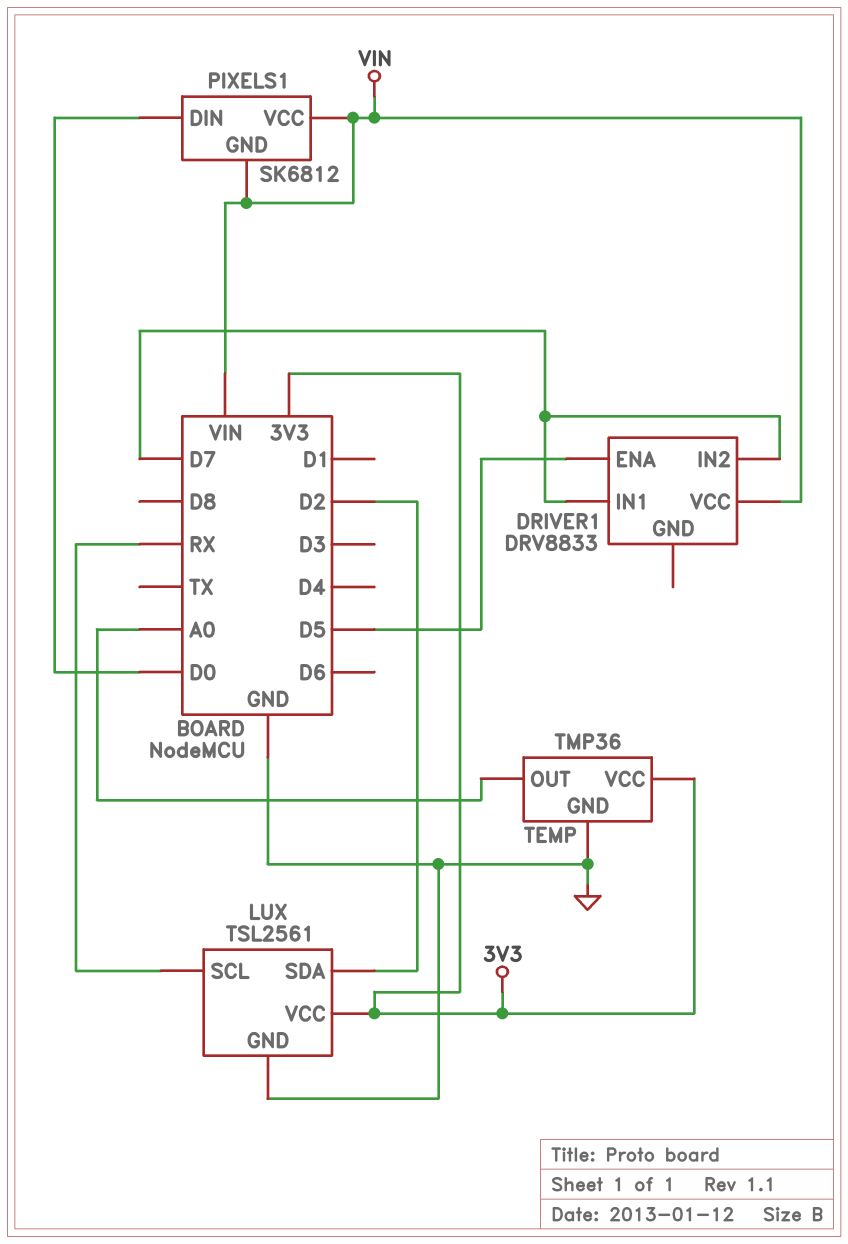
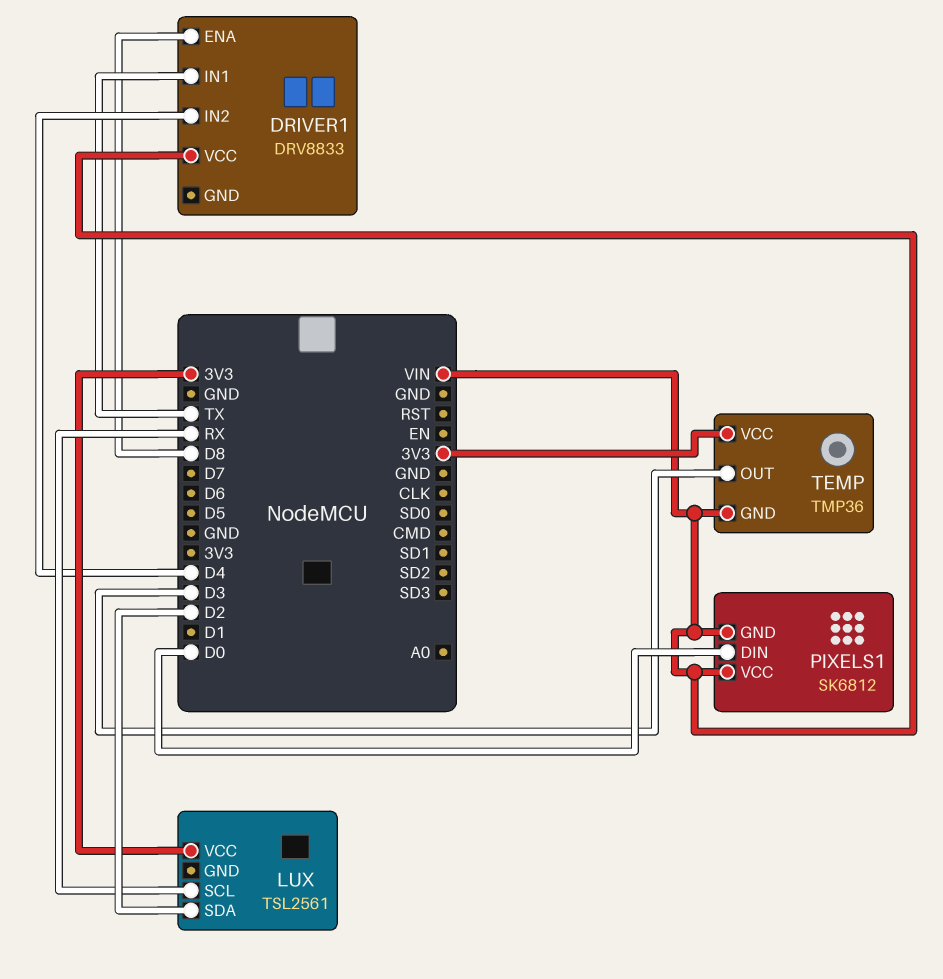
DRIVER1 pin ENA: D5 -> D8
DRIVER1 pin IN1: D7 -> TX
DRIVER1 pin IN2: D7 -> D4
LUX pin GND: GND -> none
TEMP pin GND: GND -> VIN
TEMP pin OUT: A0 -> D3

